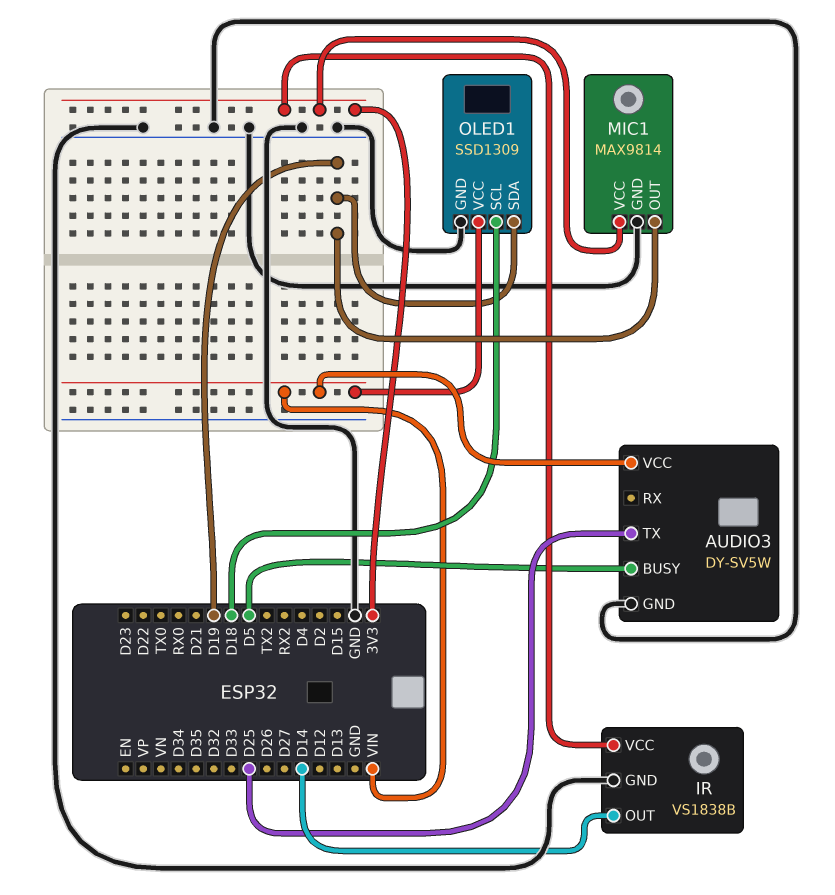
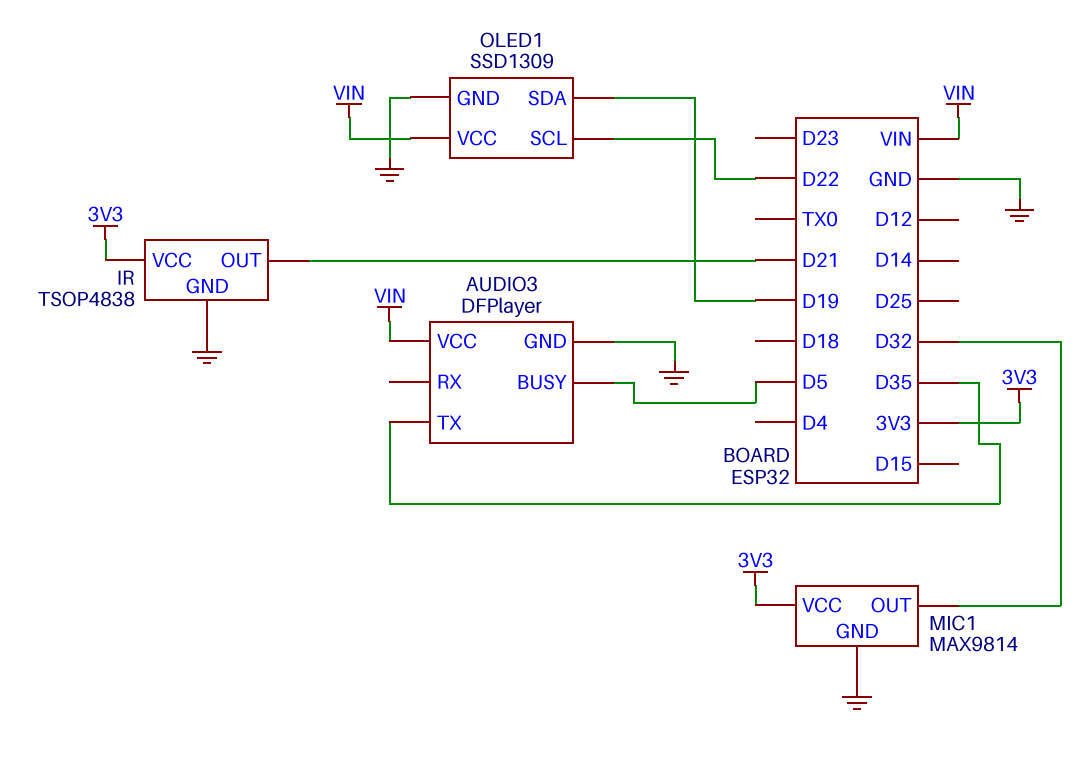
AUDIO3: DY-SV5W -> DFPlayer
AUDIO3 pin TX: D25 -> D35
IR: VS1838B -> TSOP4838
IR pin OUT: D14 -> D21
MIC1 pin OUT: D19 -> D32
OLED1 pin SCL: D18 -> D22

